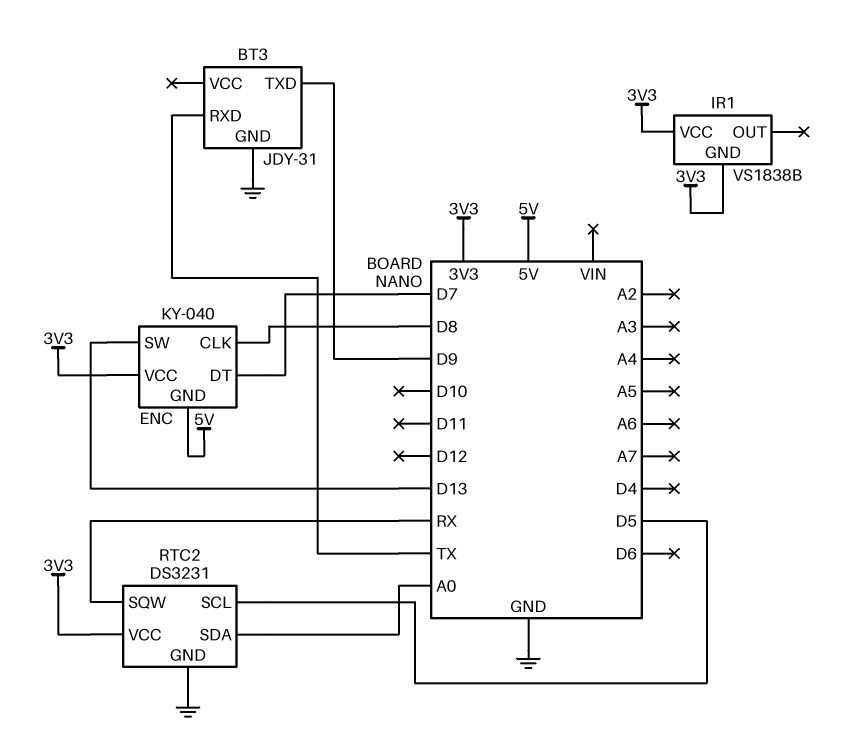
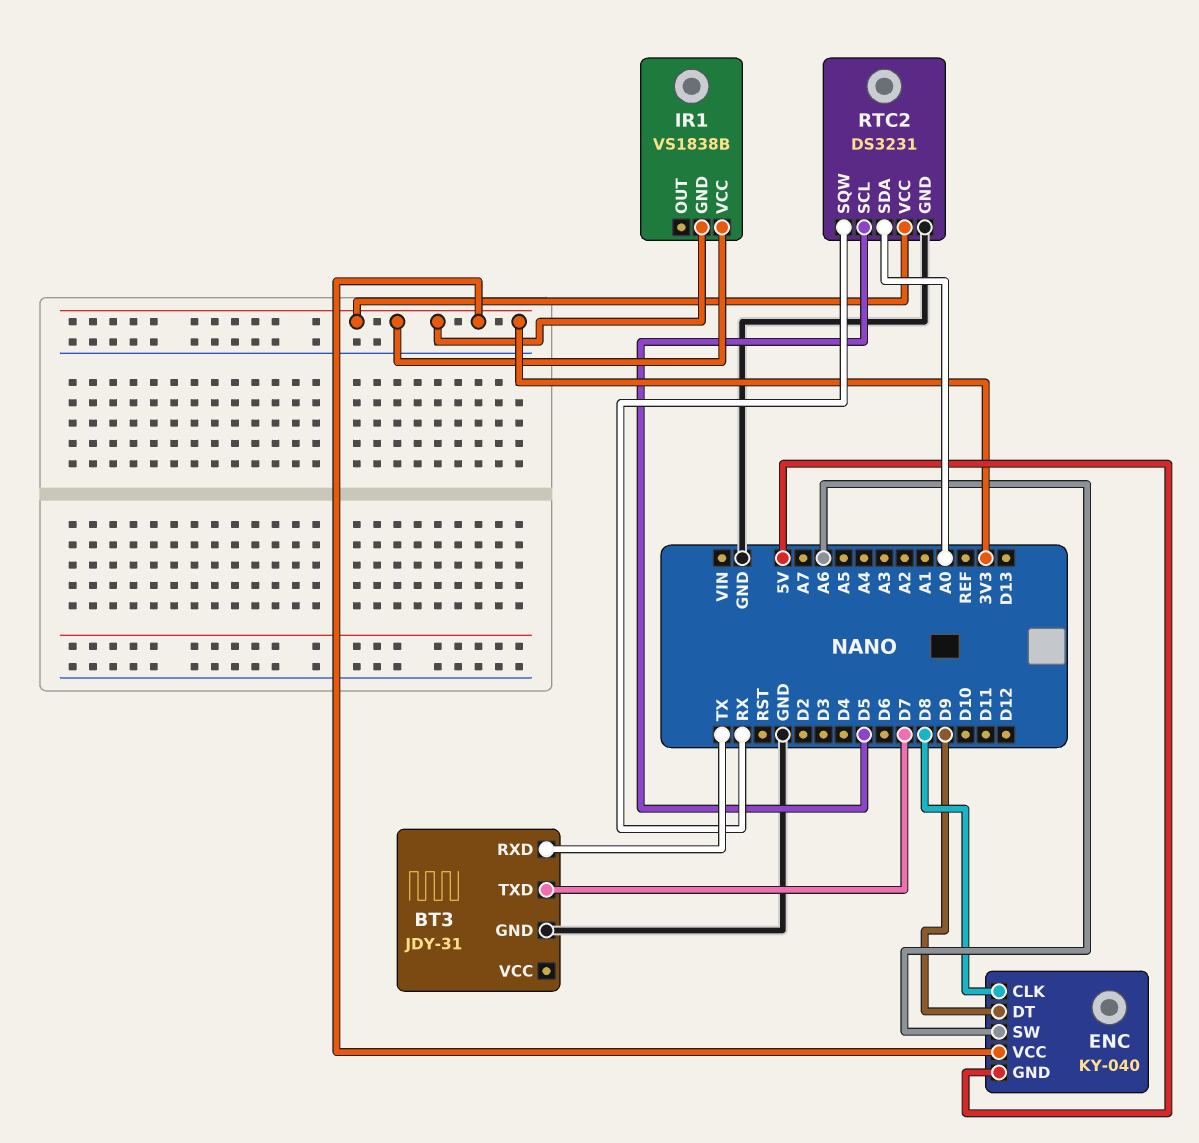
BT3 pin TXD: D9 -> D7
ENC pin DT: D7 -> D9
ENC pin SW: D13 -> A6

